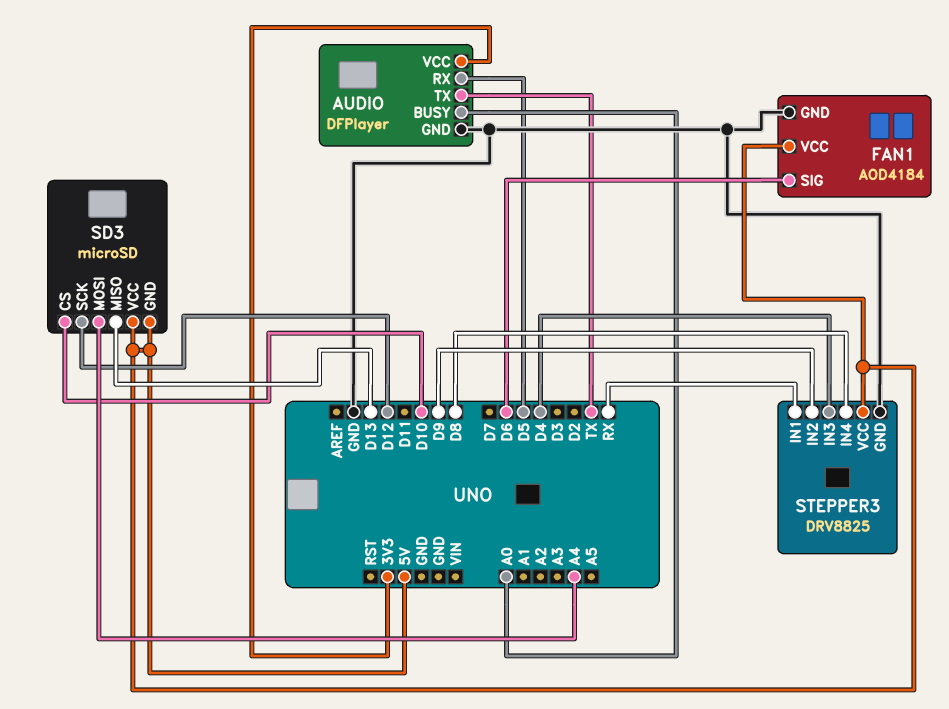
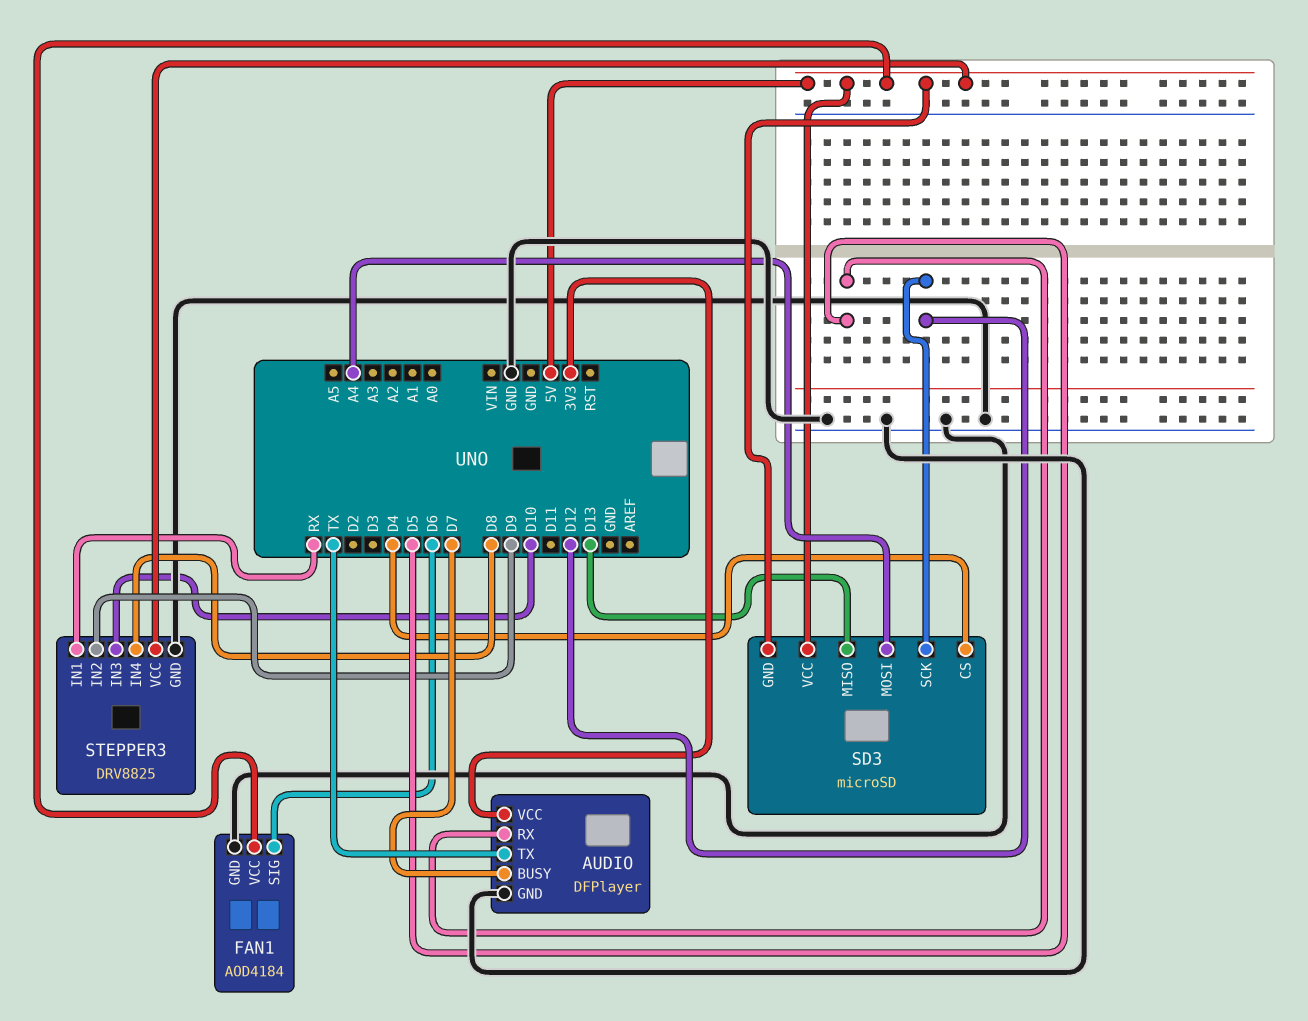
AUDIO pin BUSY: A0 -> D7
SD3 pin CS: D10 -> D4
STEPPER3 pin IN3: D4 -> D10

